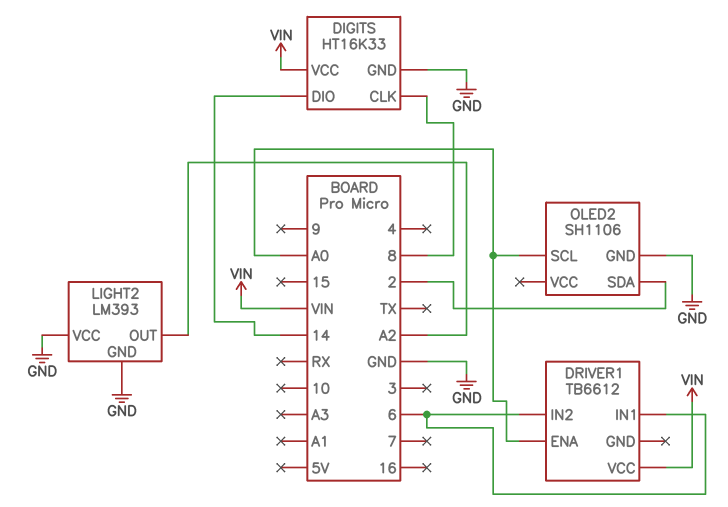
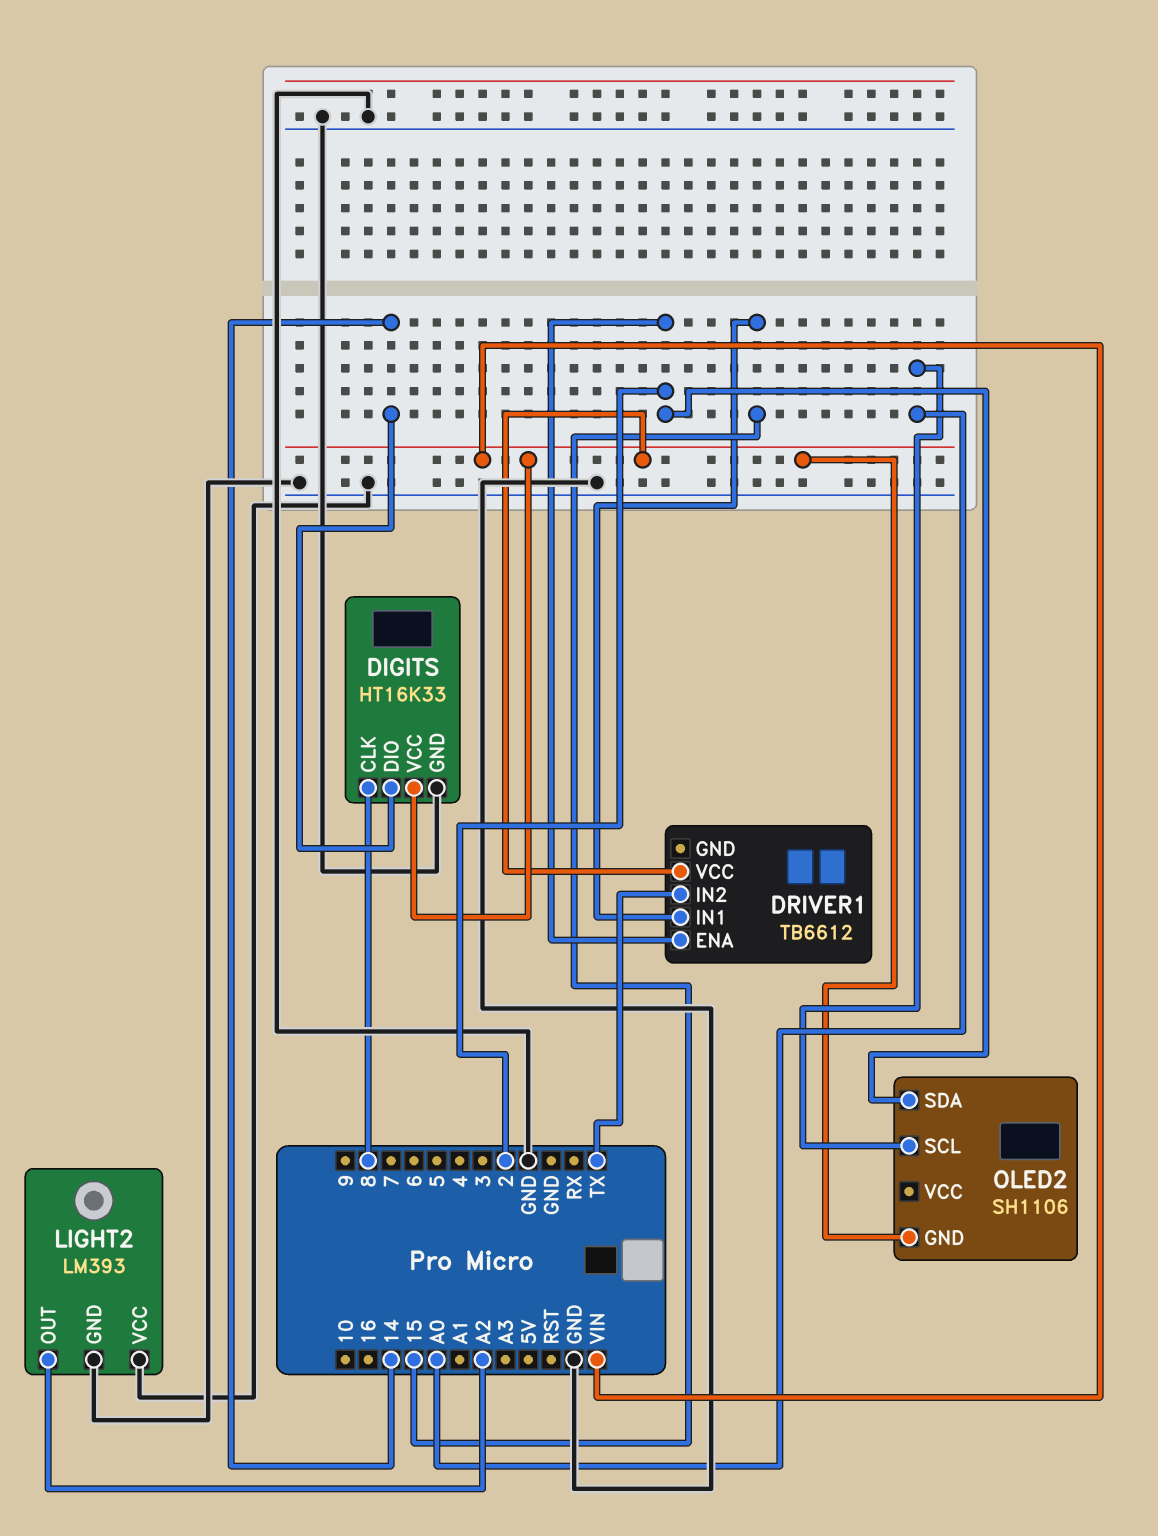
DRIVER1 pin ENA: A0 -> 2
DRIVER1 pin IN1: 6 -> 15
DRIVER1 pin IN2: 6 -> TX
OLED2 pin GND: GND -> VIN

